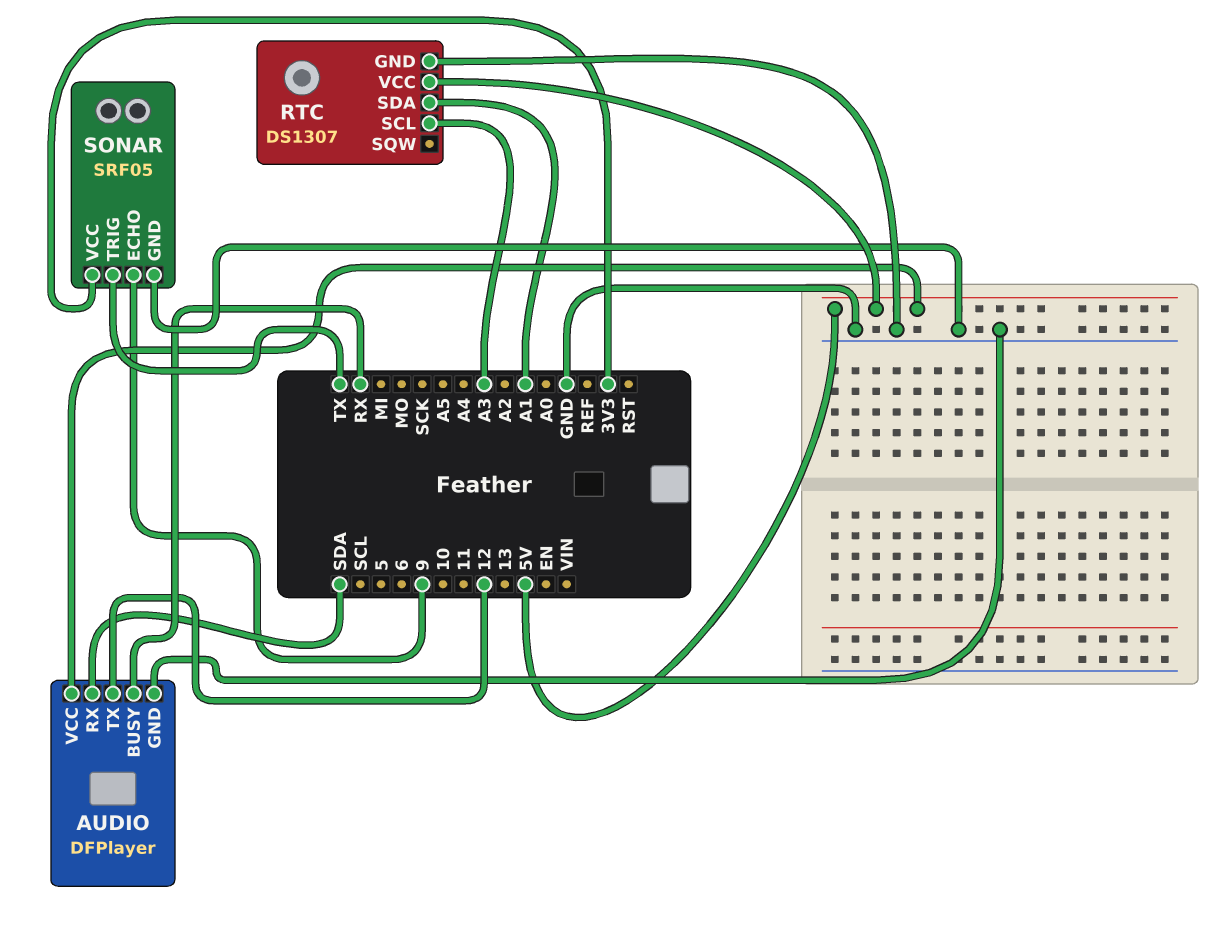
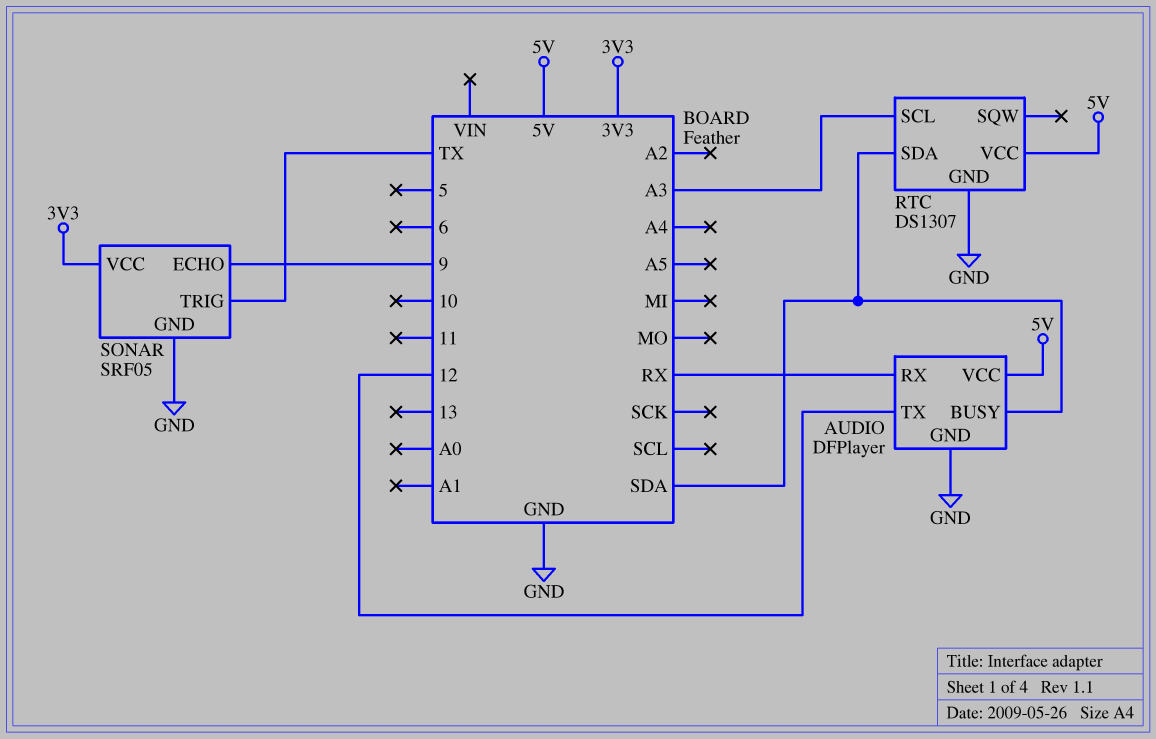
AUDIO pin BUSY: RX -> SDA
AUDIO pin RX: SDA -> RX
RTC pin SDA: A1 -> SDA

